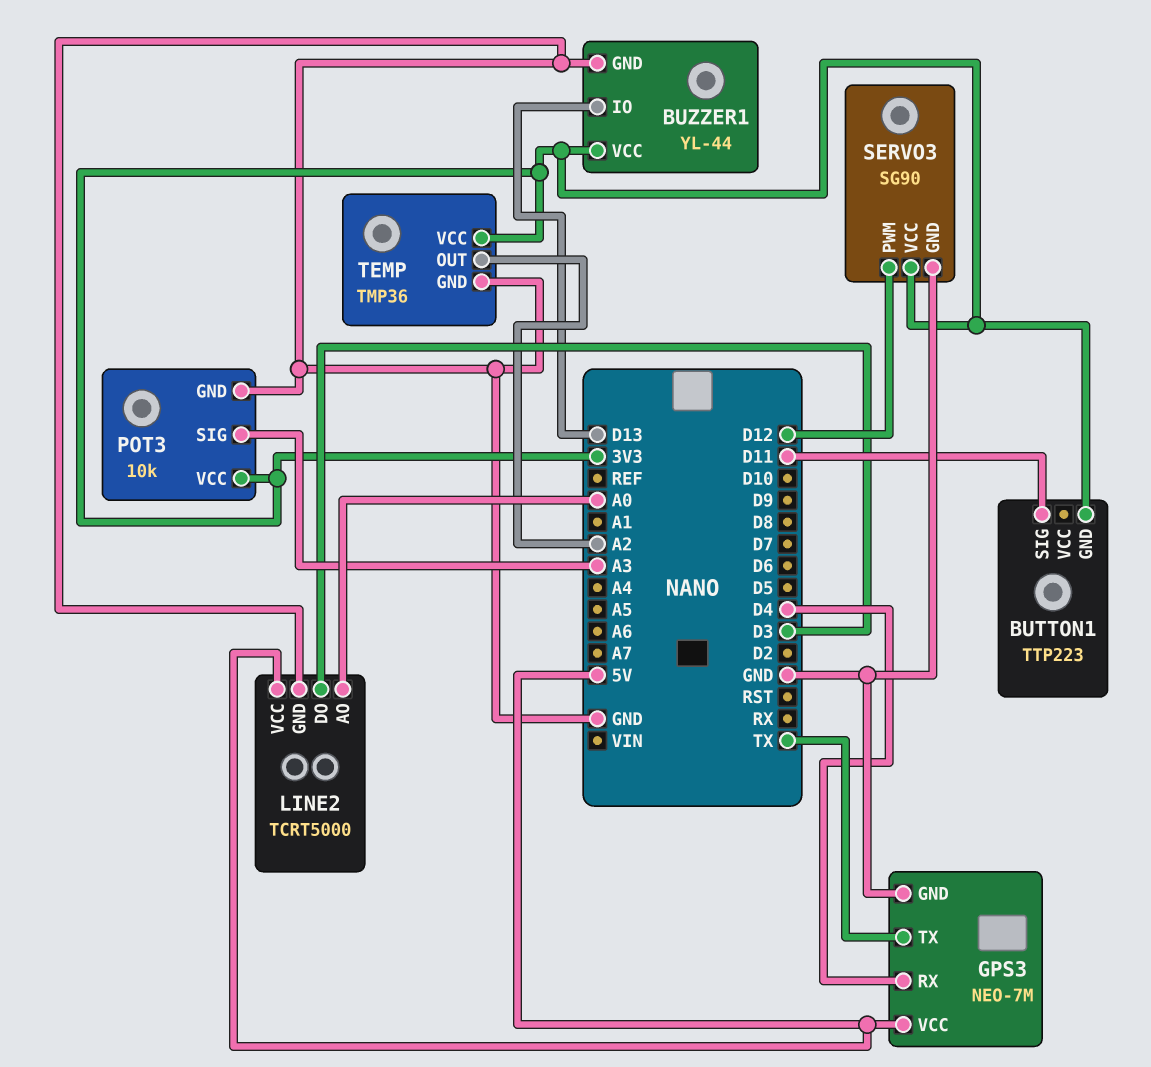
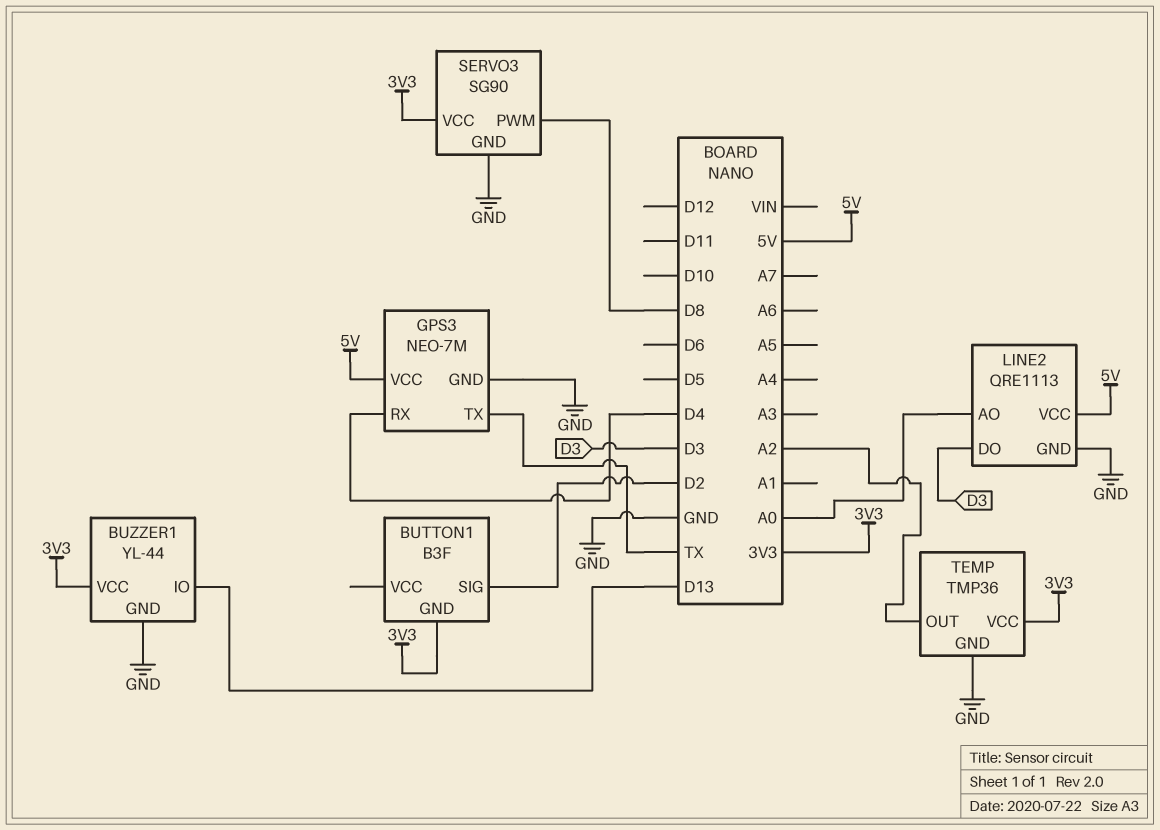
BUTTON1: TTP223 -> B3F
BUTTON1 pin SIG: D11 -> D2
LINE2: TCRT5000 -> QRE1113
POT3: 10k -> none
POT3 pin GND: GND -> none
POT3 pin SIG: A3 -> none
POT3 pin VCC: 3V3 -> none
SERVO3 pin PWM: D12 -> D8

